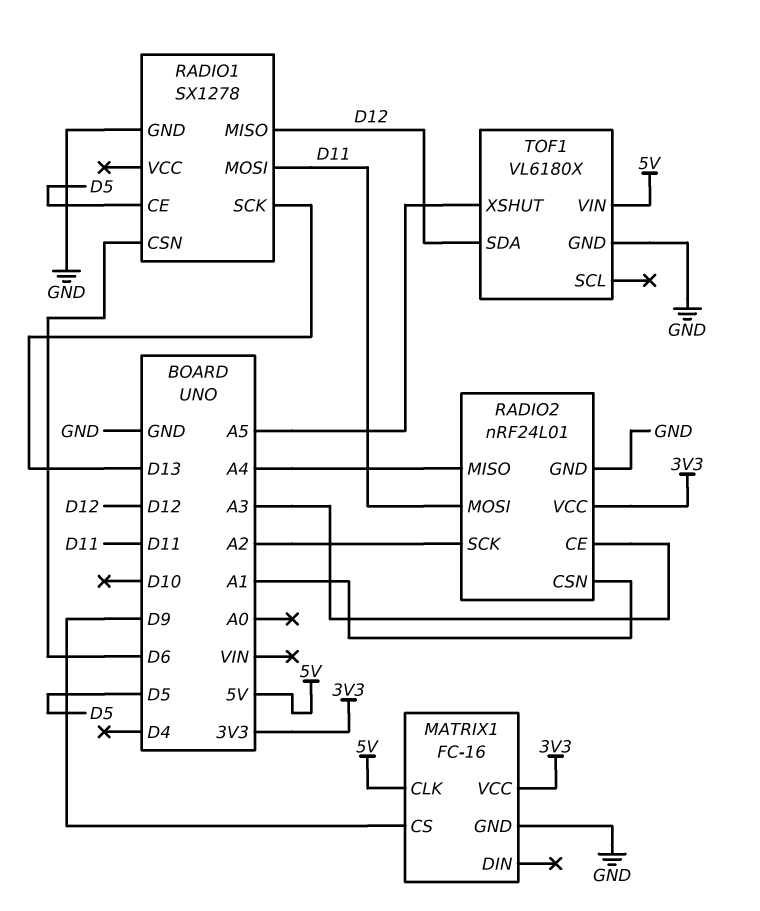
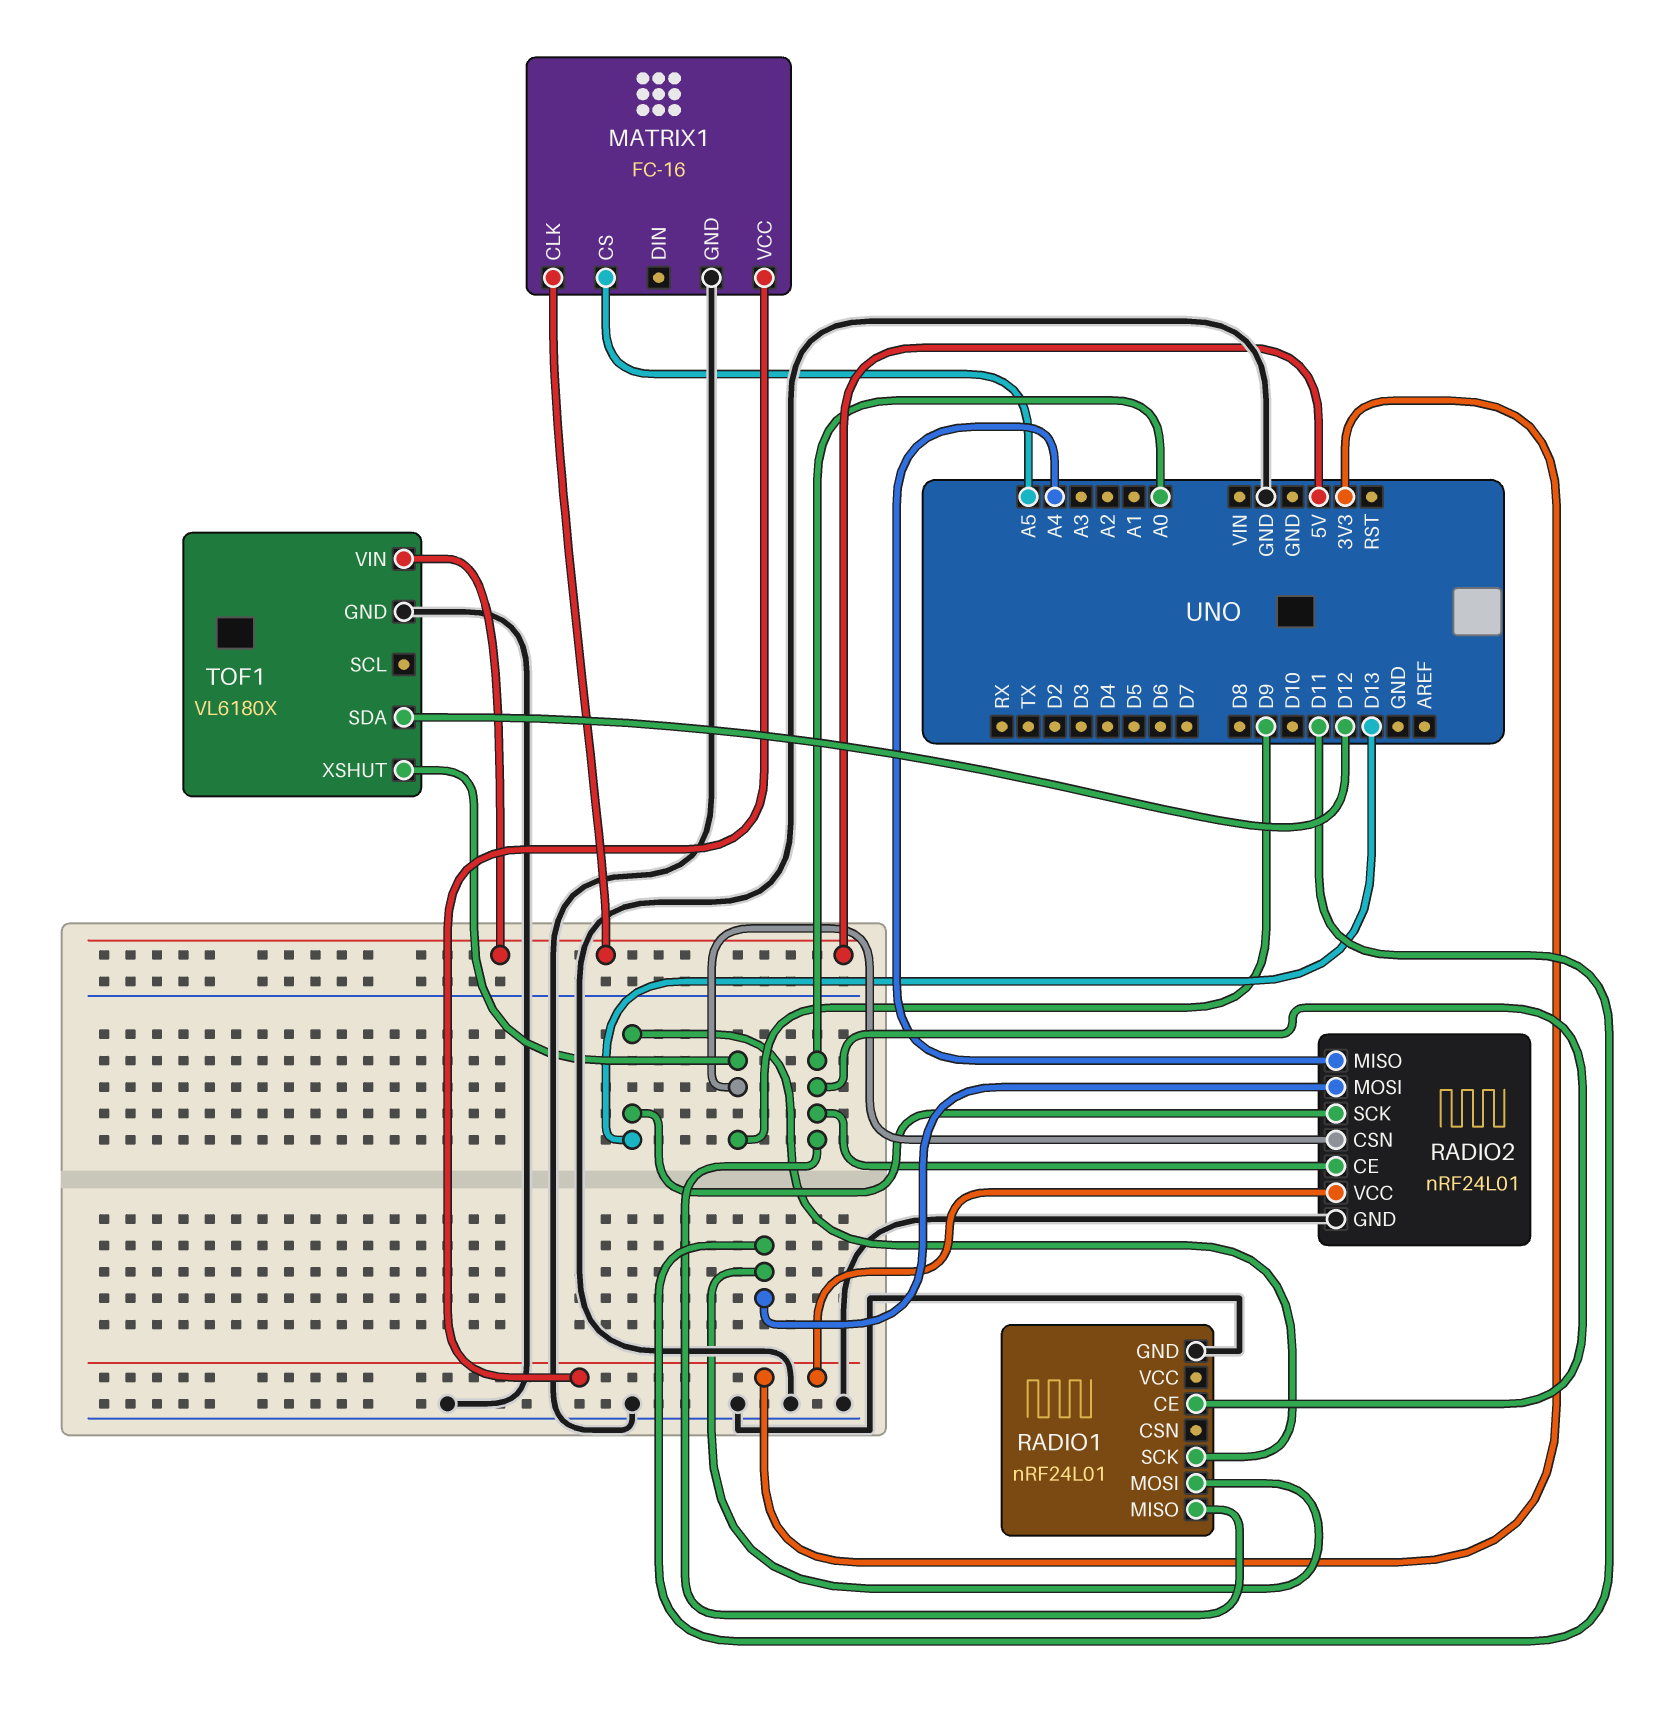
MATRIX1 pin CS: D9 -> A5
RADIO1: SX1278 -> nRF24L01
RADIO1 pin CE: D5 -> A0
RADIO1 pin CSN: D6 -> none
RADIO1 pin MISO: D12 -> A0
RADIO2 pin CE: A3 -> A0
RADIO2 pin CSN: A1 -> D9
RADIO2 pin SCK: A2 -> D13
TOF1 pin XSHUT: A5 -> D9

